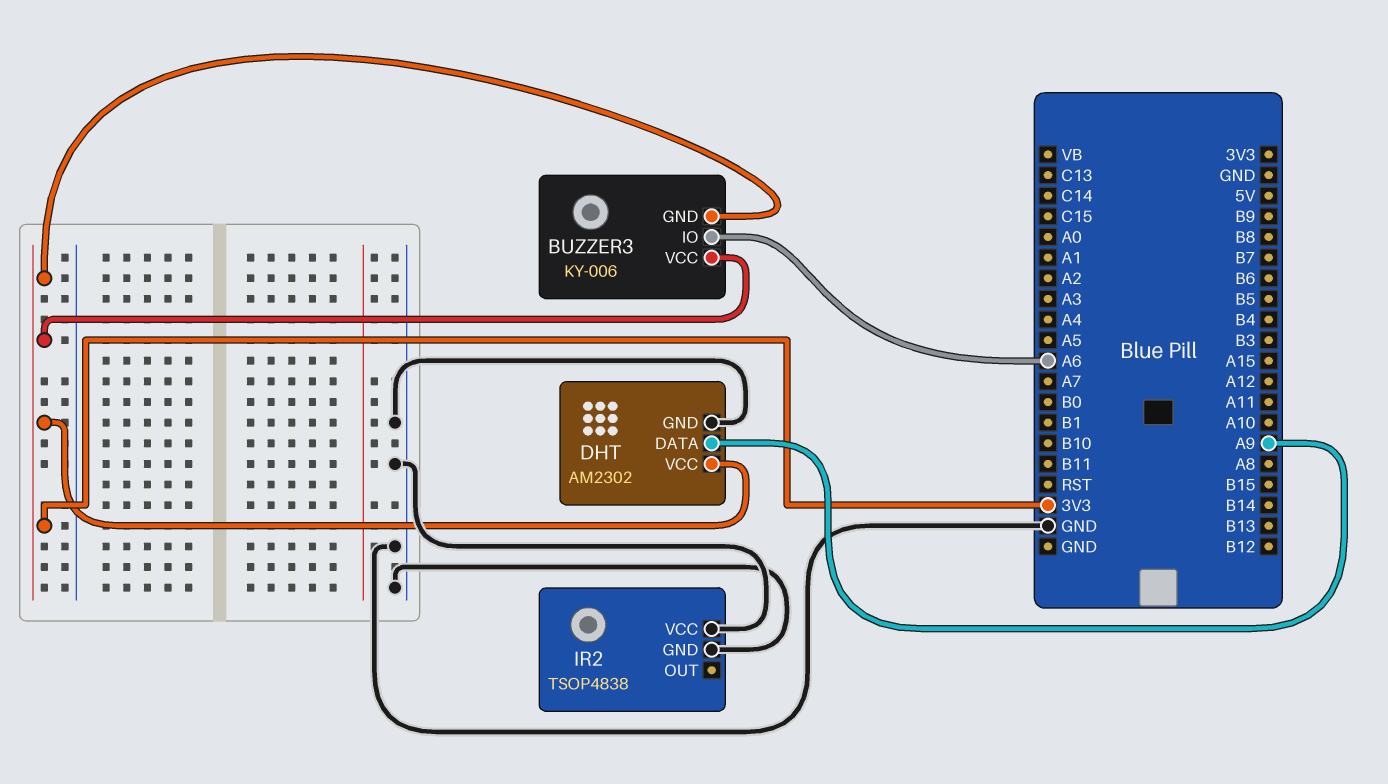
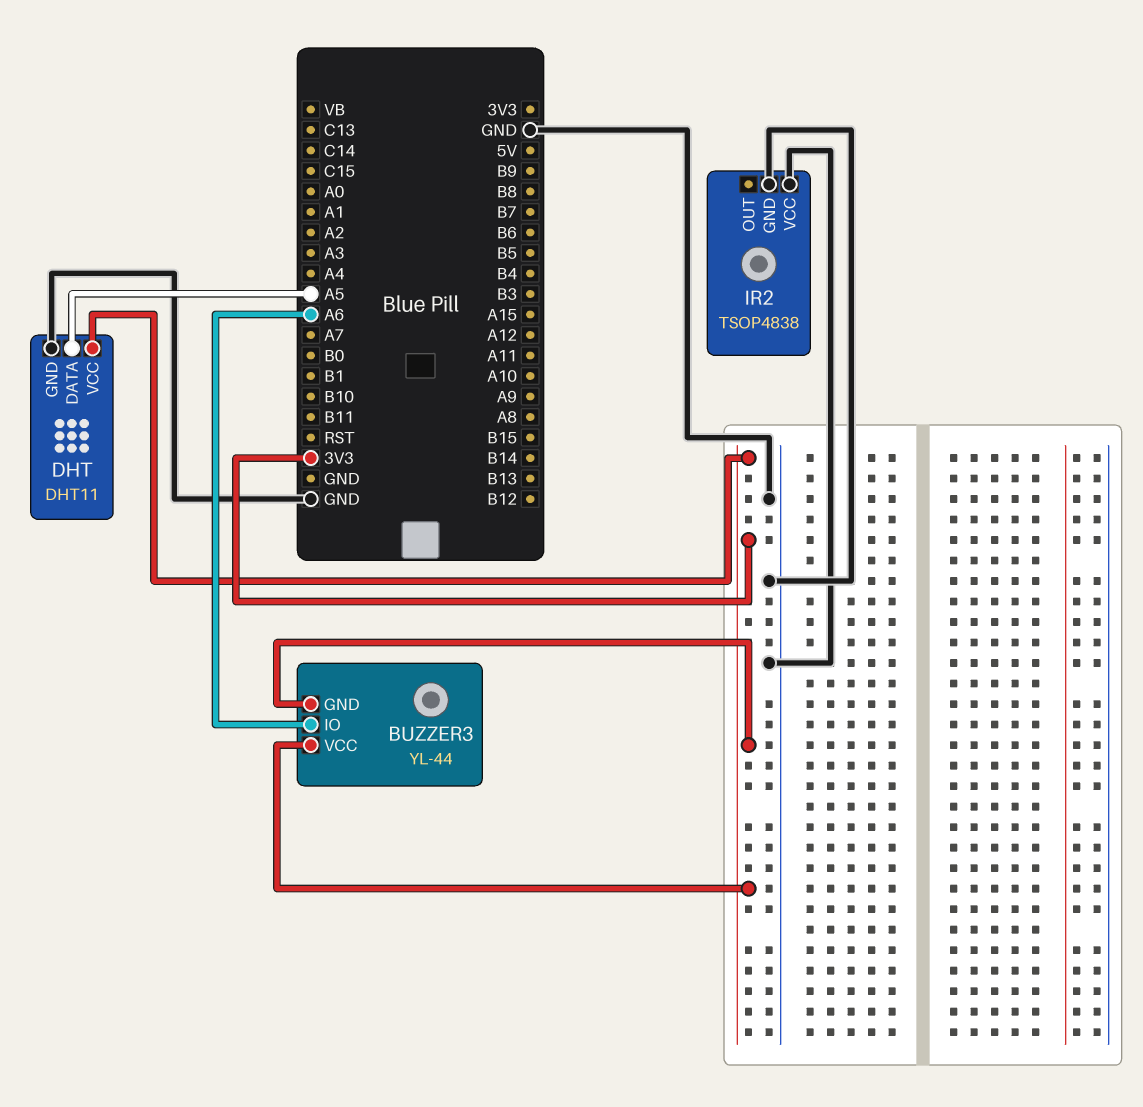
BUZZER3: KY-006 -> YL-44
DHT: AM2302 -> DHT11
DHT pin DATA: A9 -> A5

